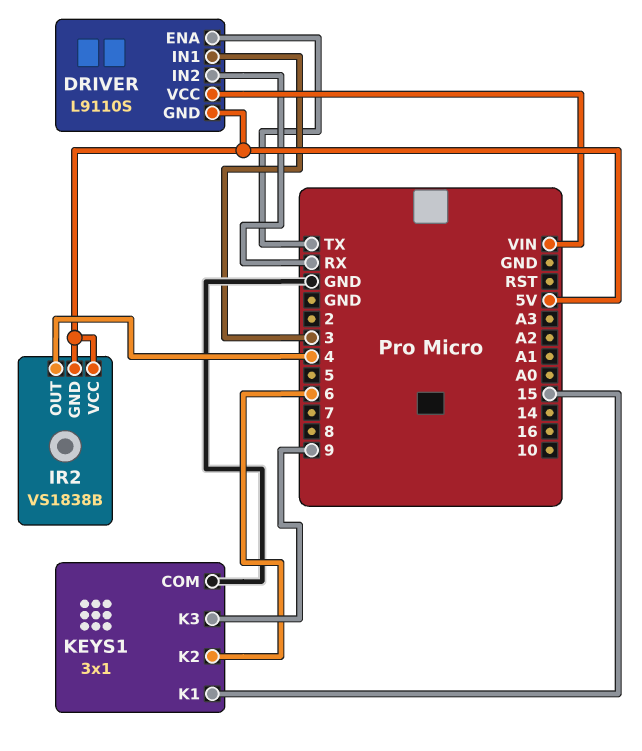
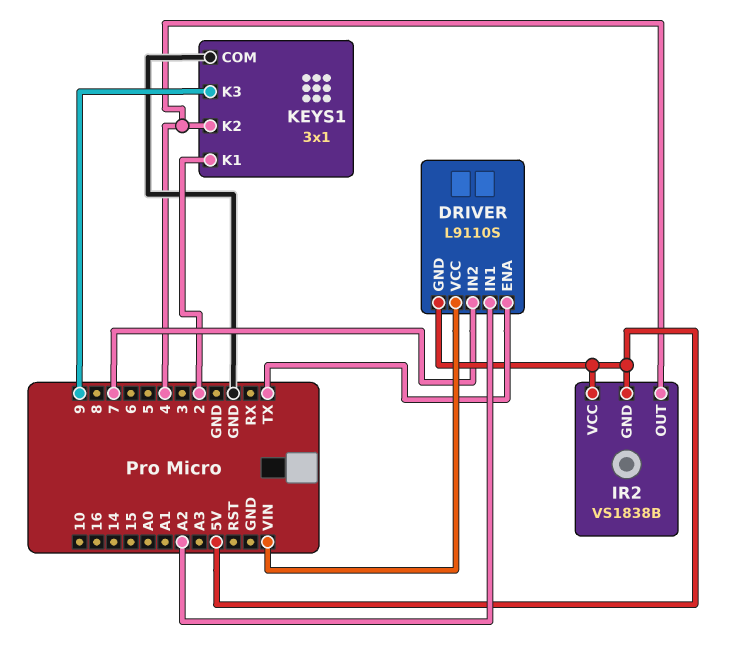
DRIVER pin IN1: 3 -> A2
DRIVER pin IN2: RX -> 7
KEYS1 pin K1: 15 -> 2
KEYS1 pin K2: 6 -> 4

